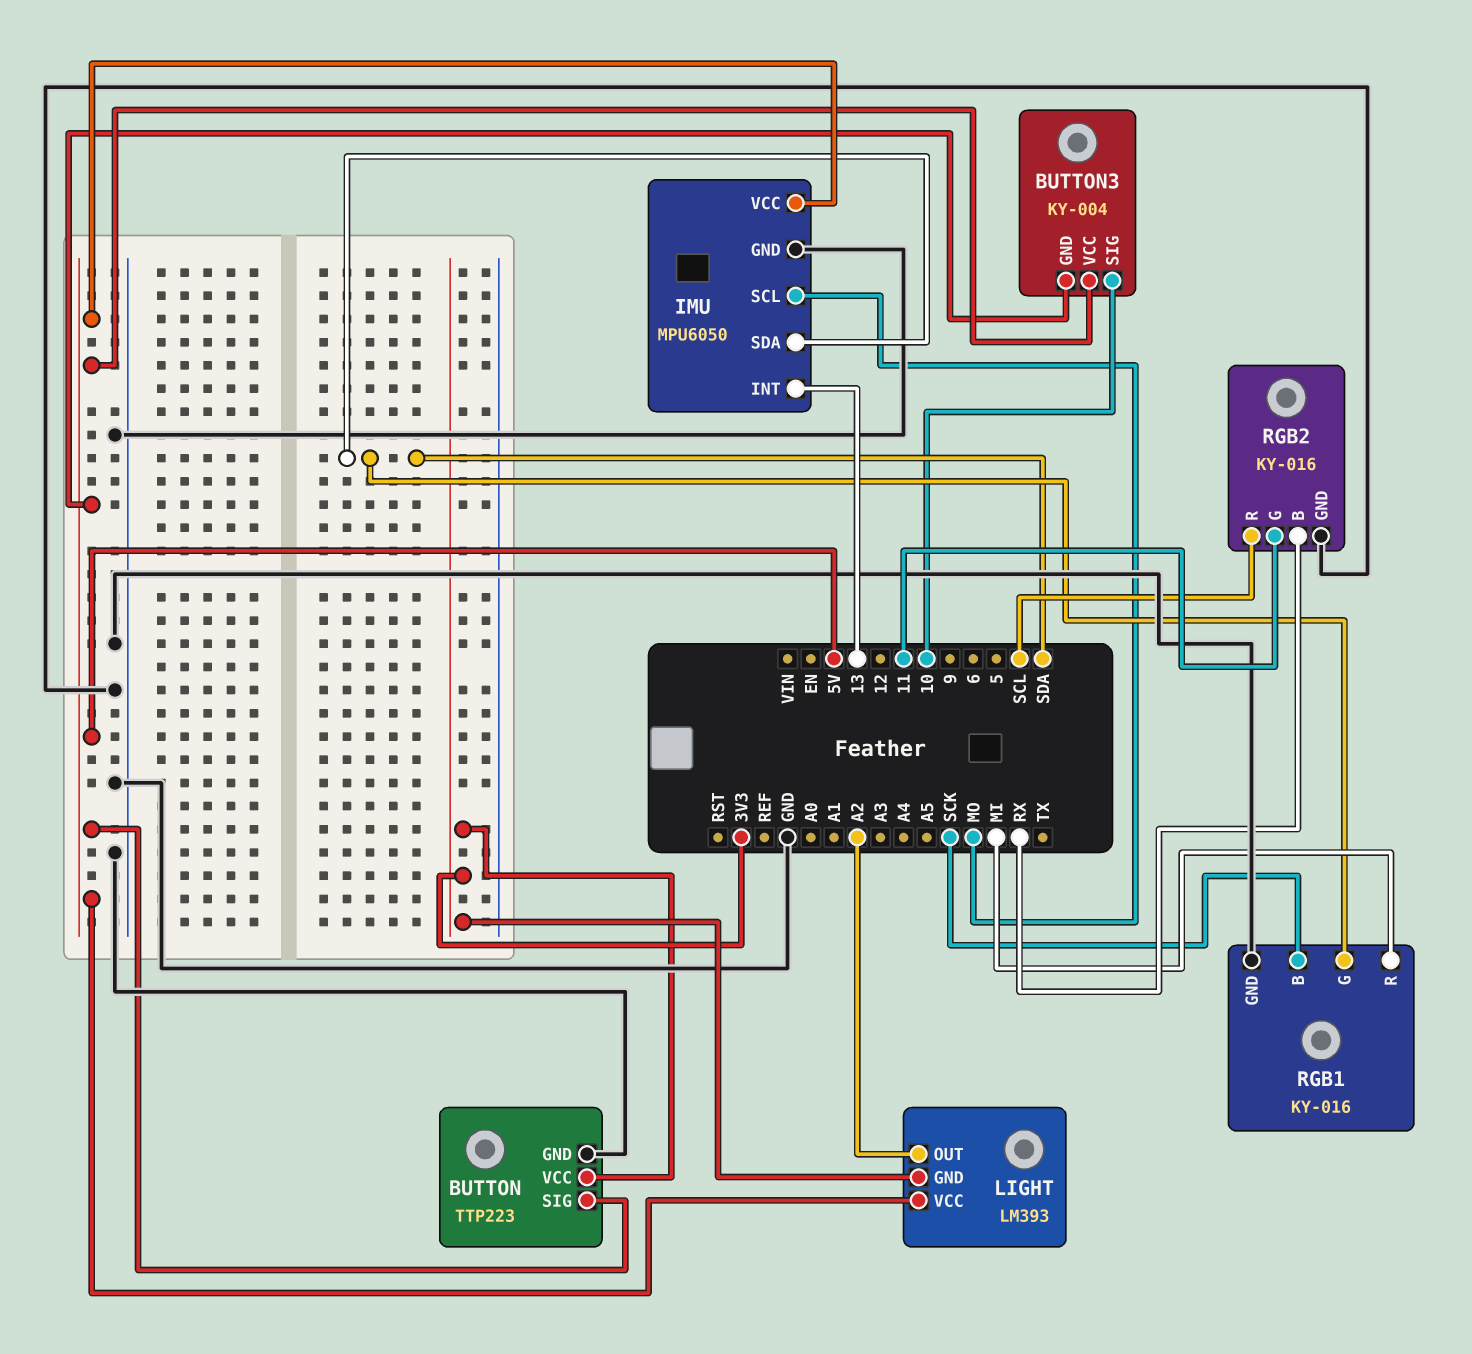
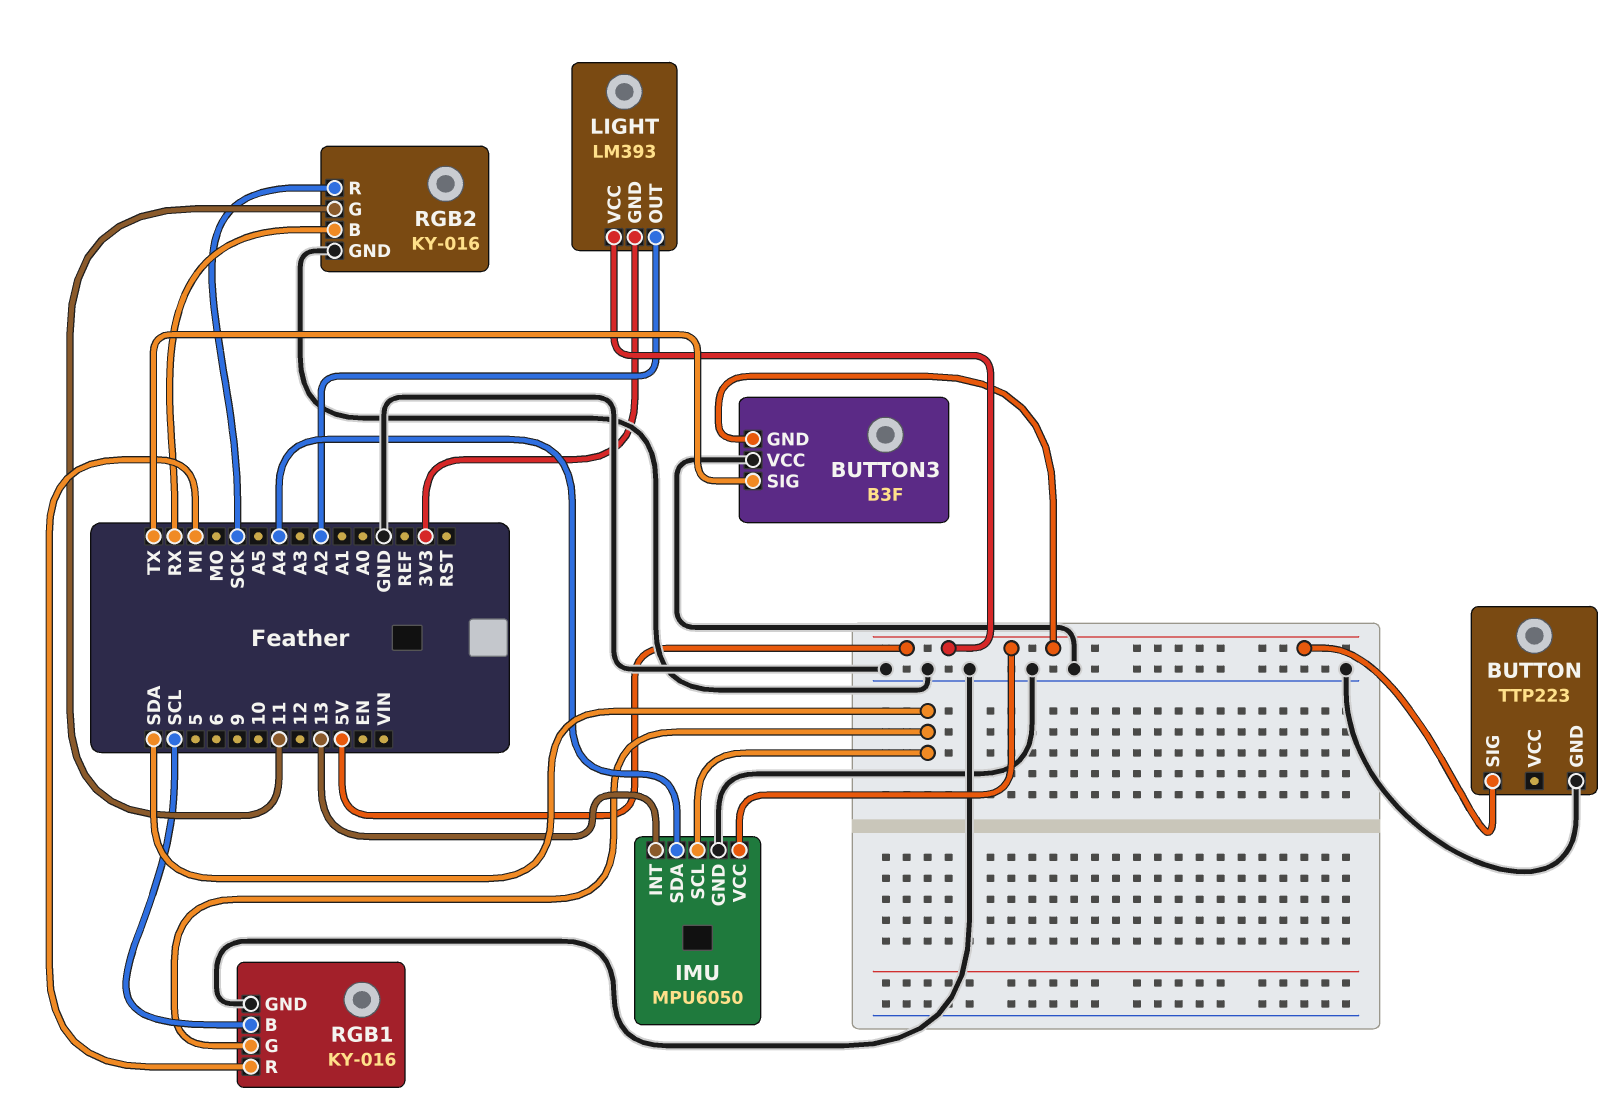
BUTTON pin VCC: 3V3 -> none
BUTTON3: KY-004 -> B3F
BUTTON3 pin SIG: 10 -> TX
BUTTON3 pin VCC: 5V -> GND
IMU pin SCL: MO -> SDA
IMU pin SDA: SDA -> A4
RGB1 pin B: SCK -> SCL
RGB2 pin R: SCL -> SCK

